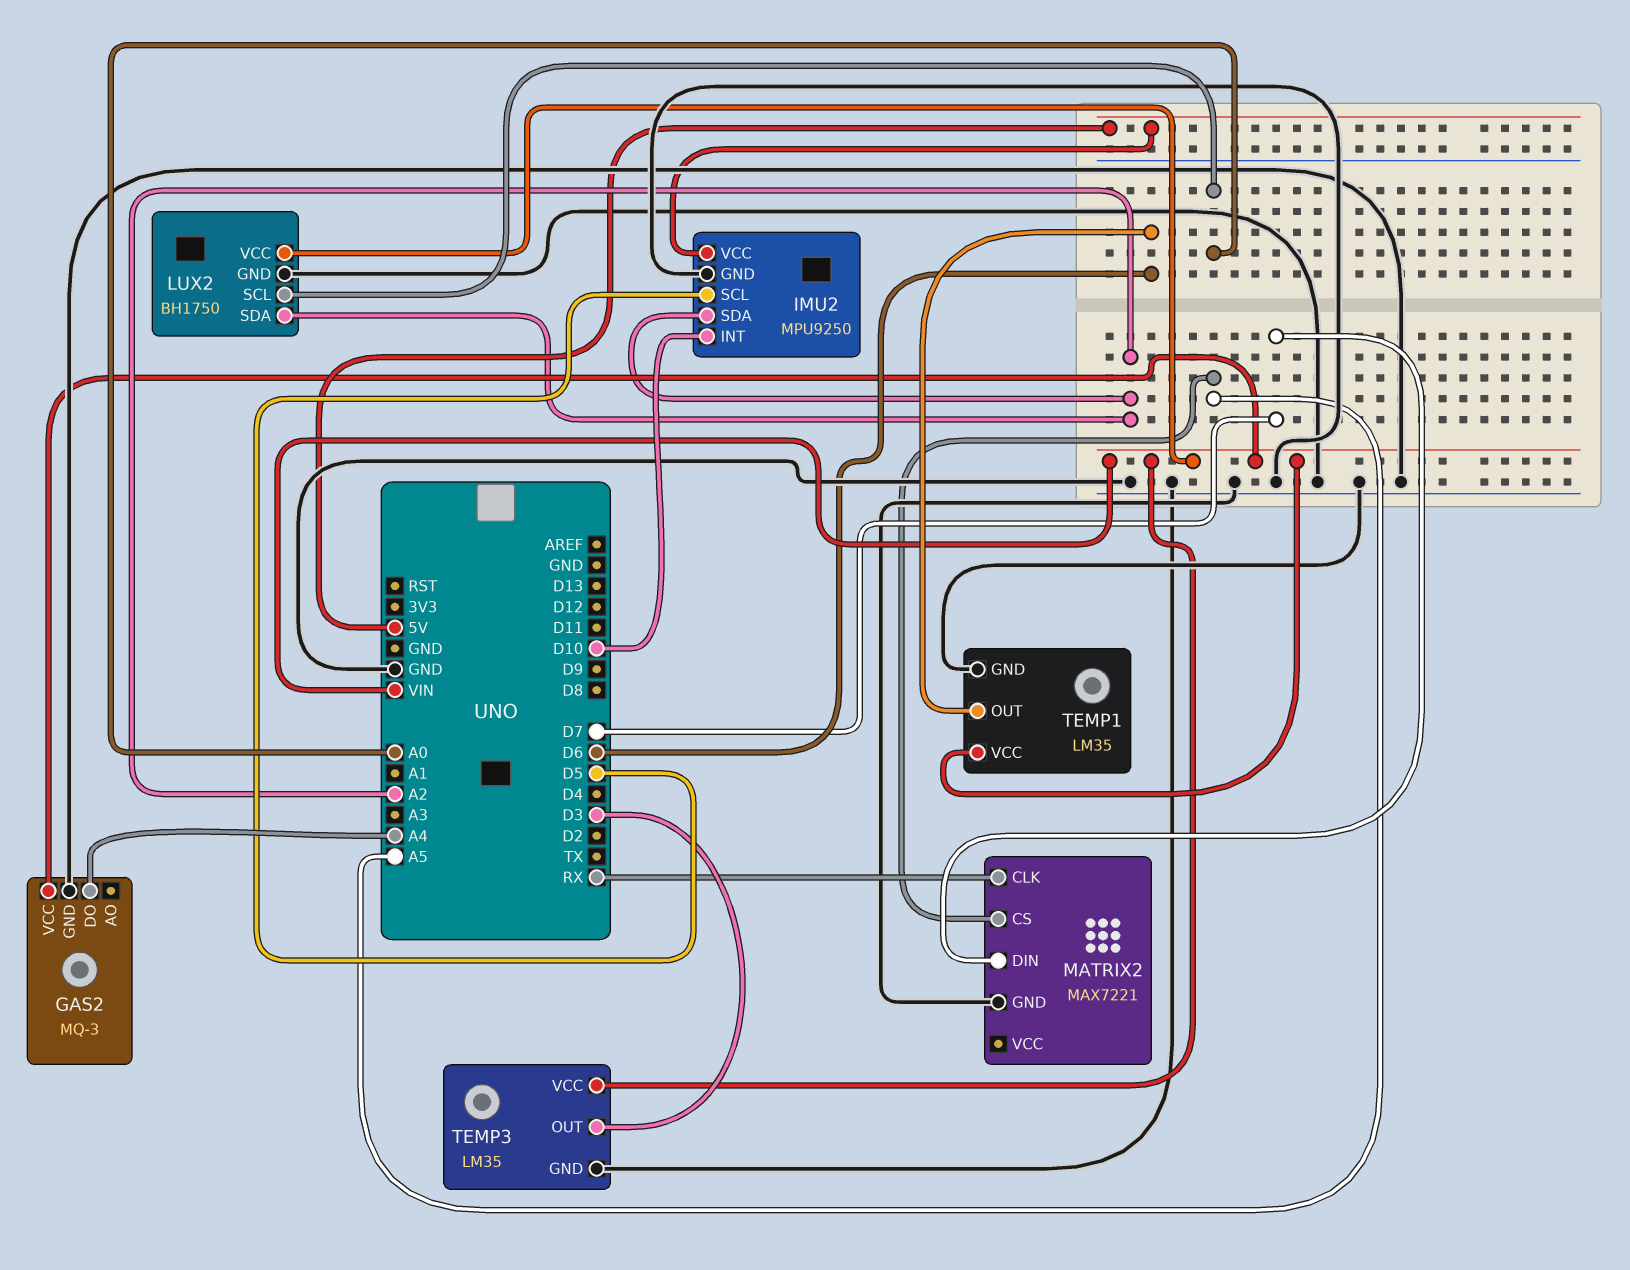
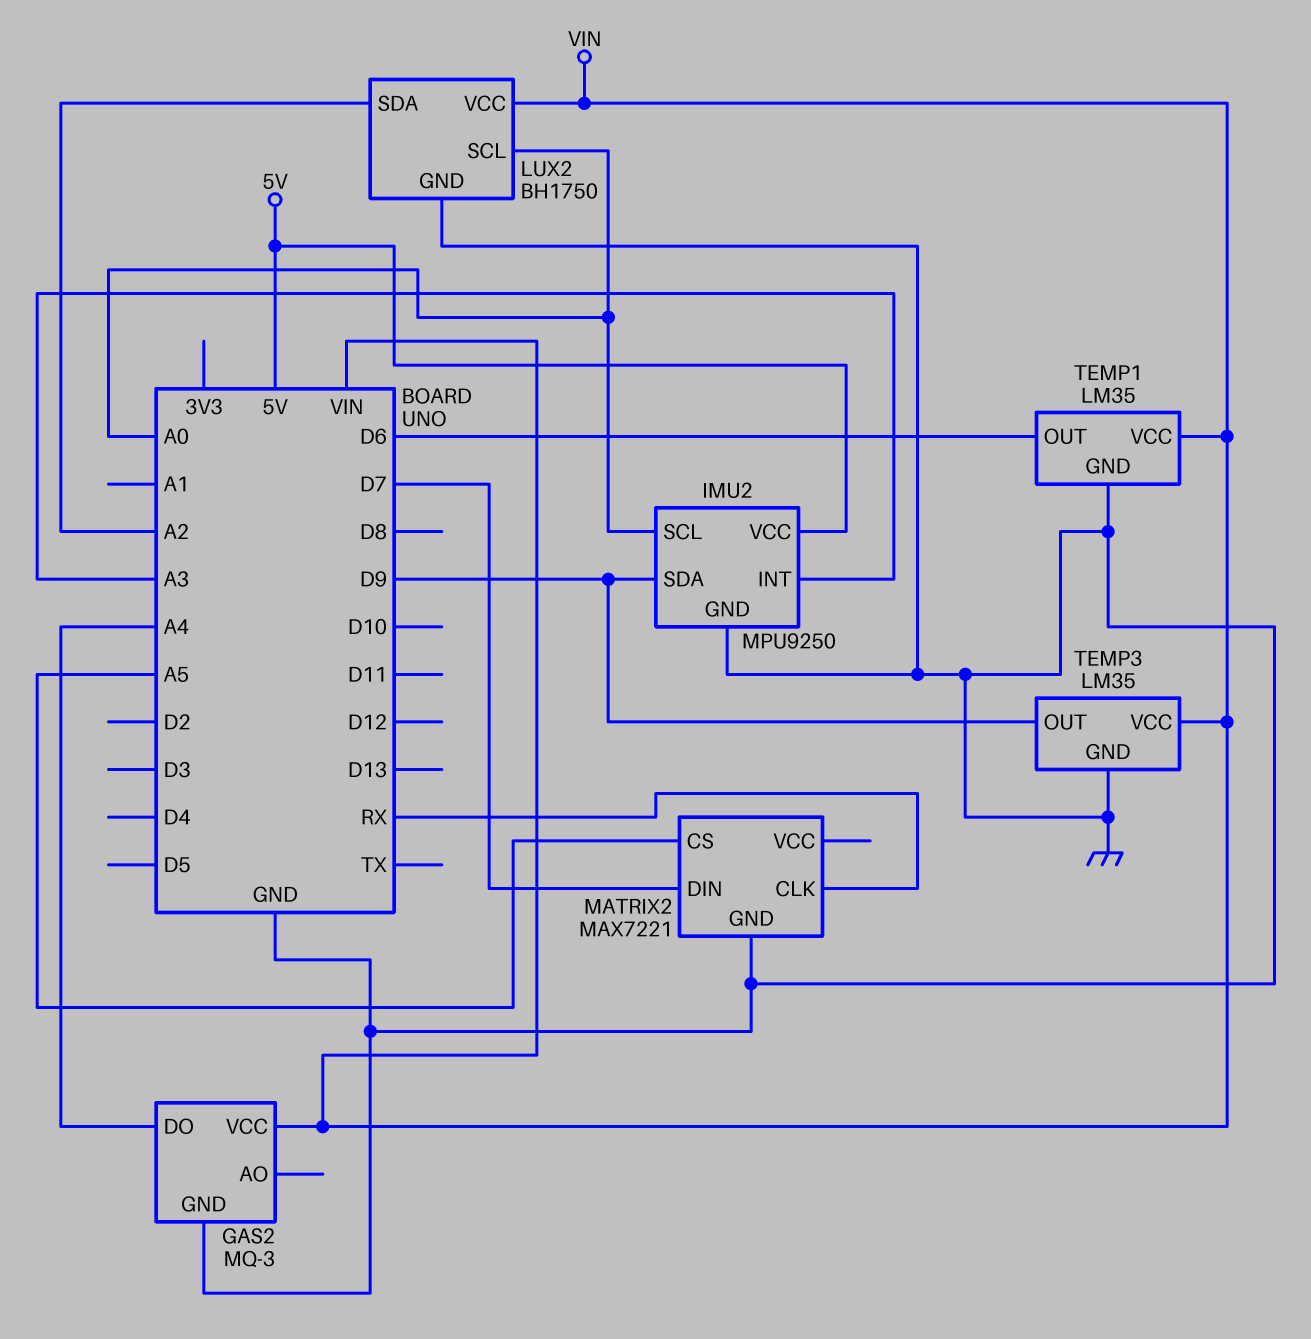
IMU2 pin INT: D10 -> A3
IMU2 pin SCL: D5 -> A0
IMU2 pin SDA: A2 -> D9
TEMP3 pin OUT: D3 -> D9

